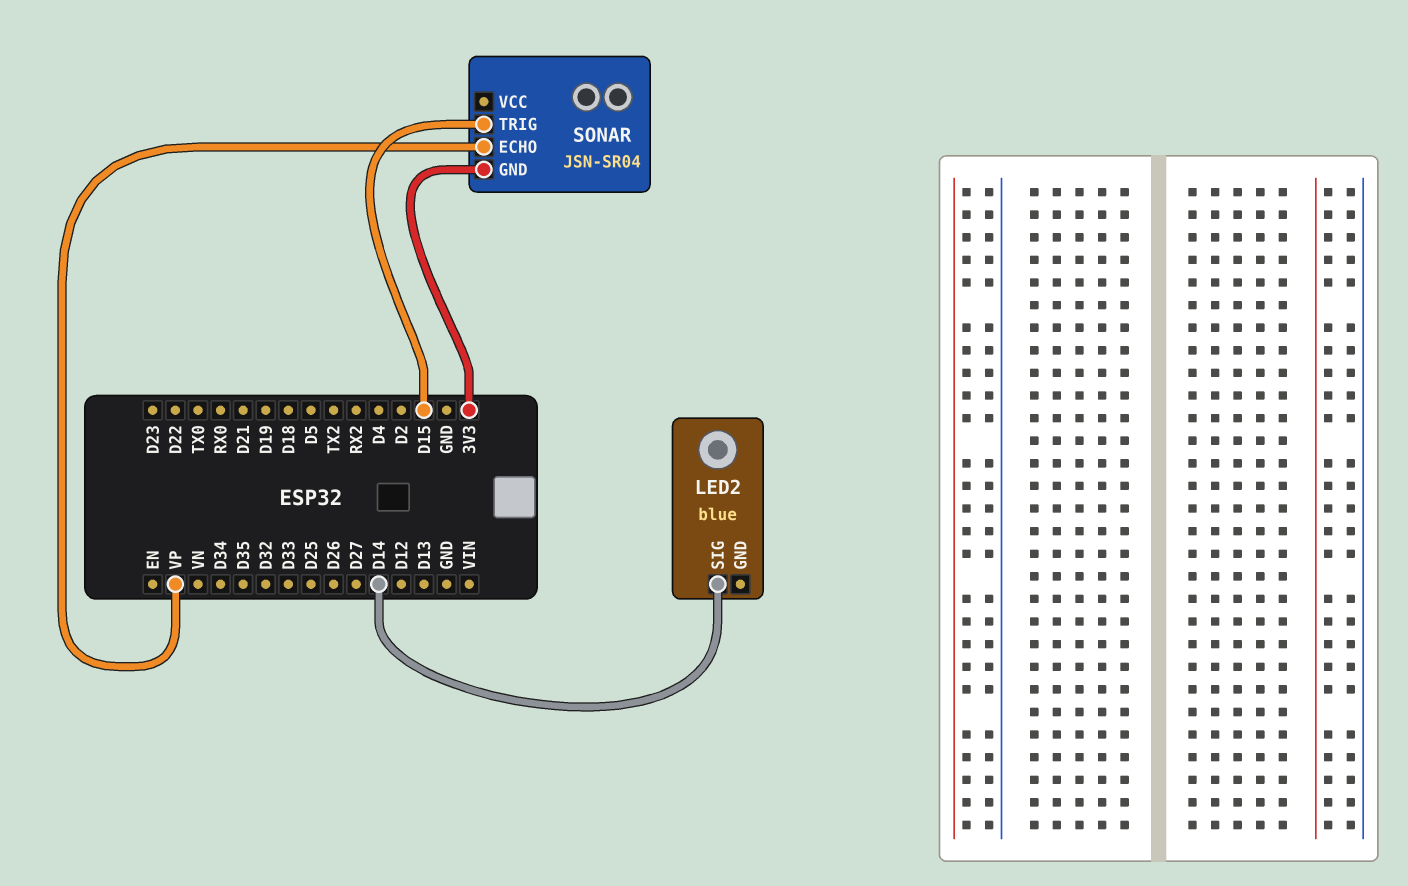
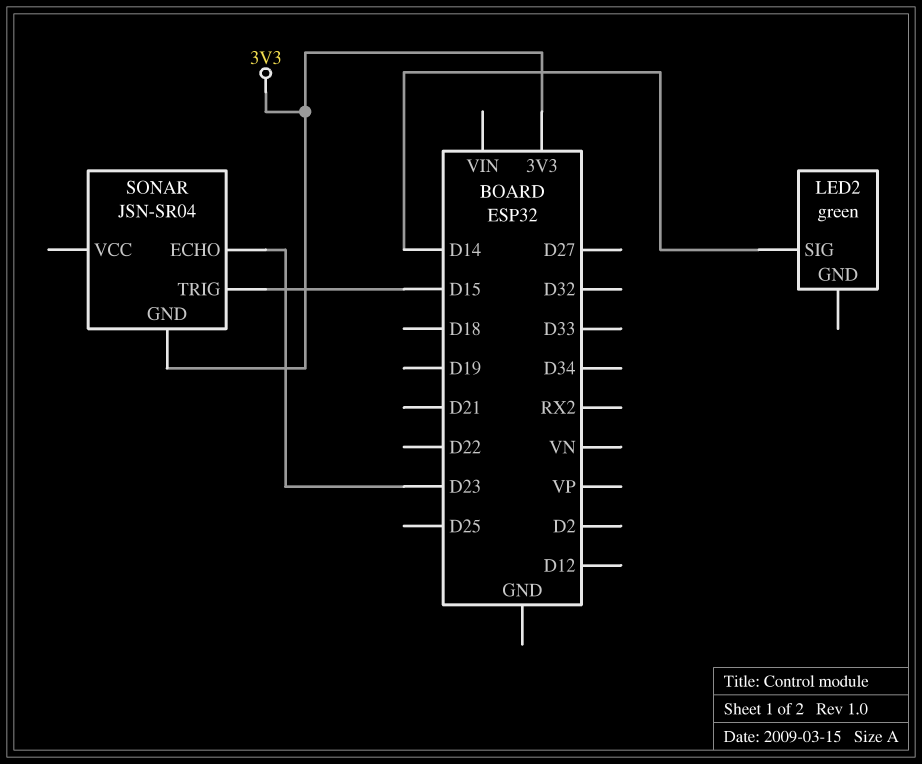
LED2: blue -> green
SONAR pin ECHO: VP -> D23

